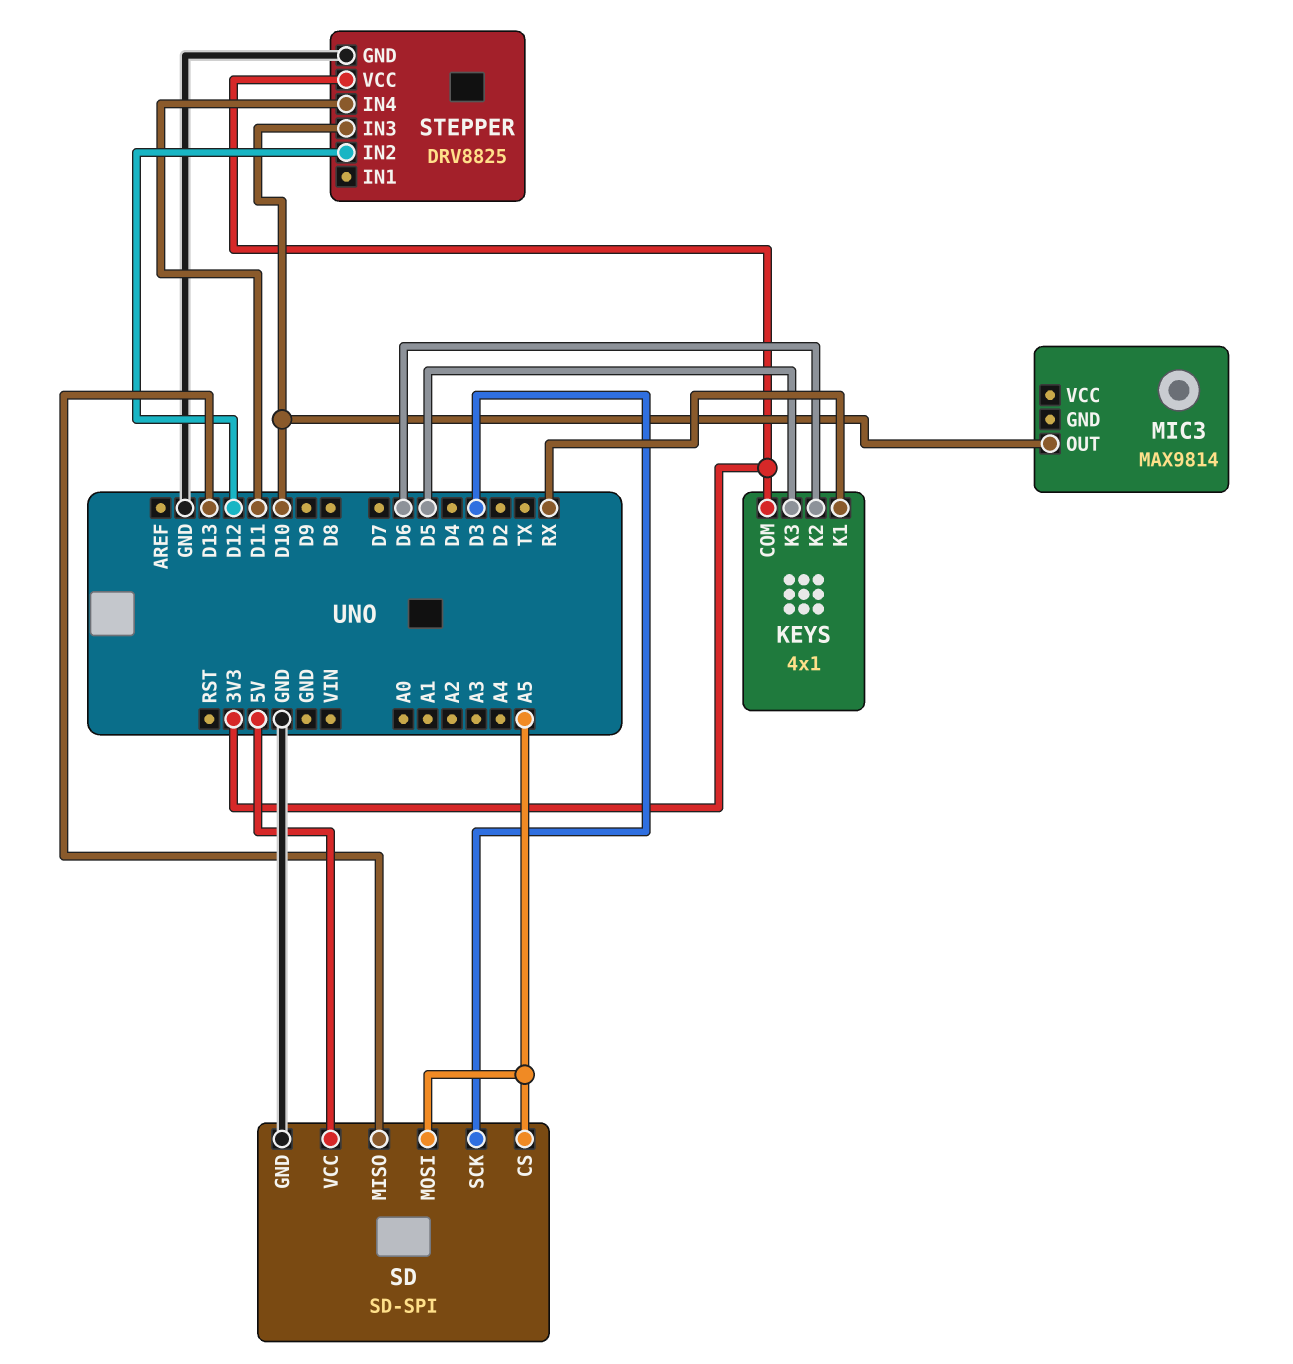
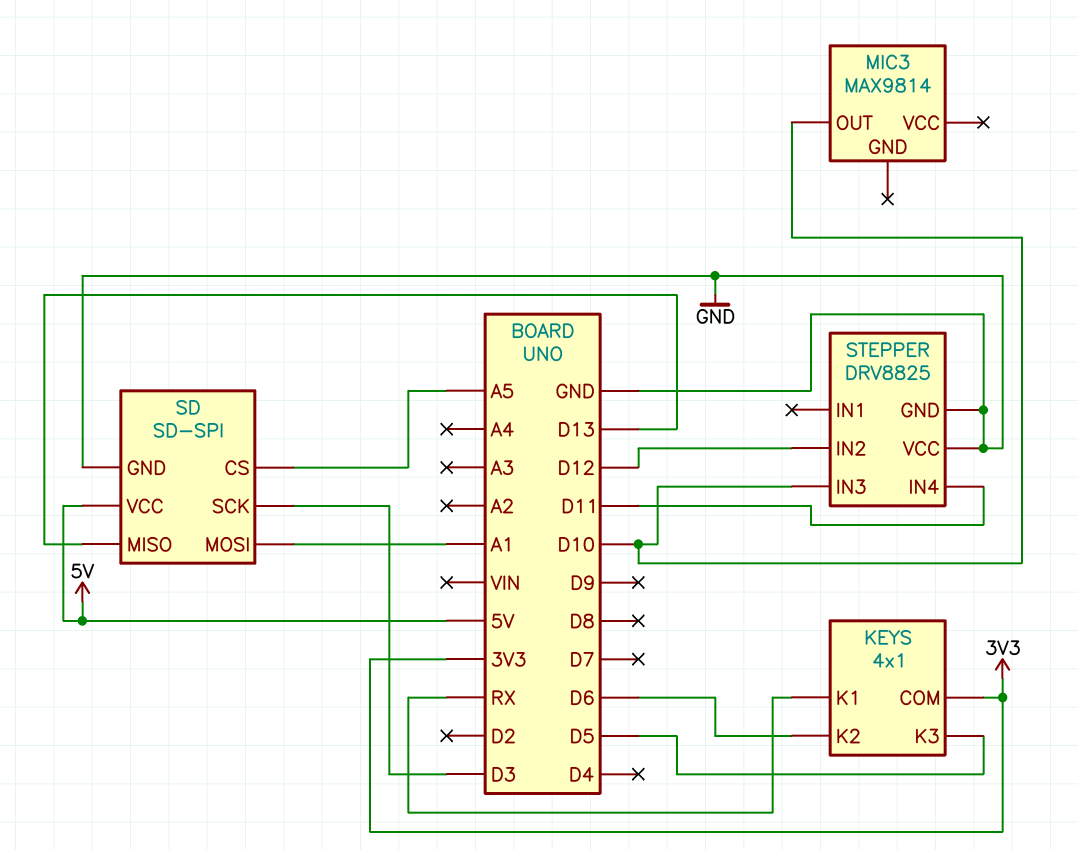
SD pin MOSI: A5 -> A1
STEPPER pin VCC: 3V3 -> GND

